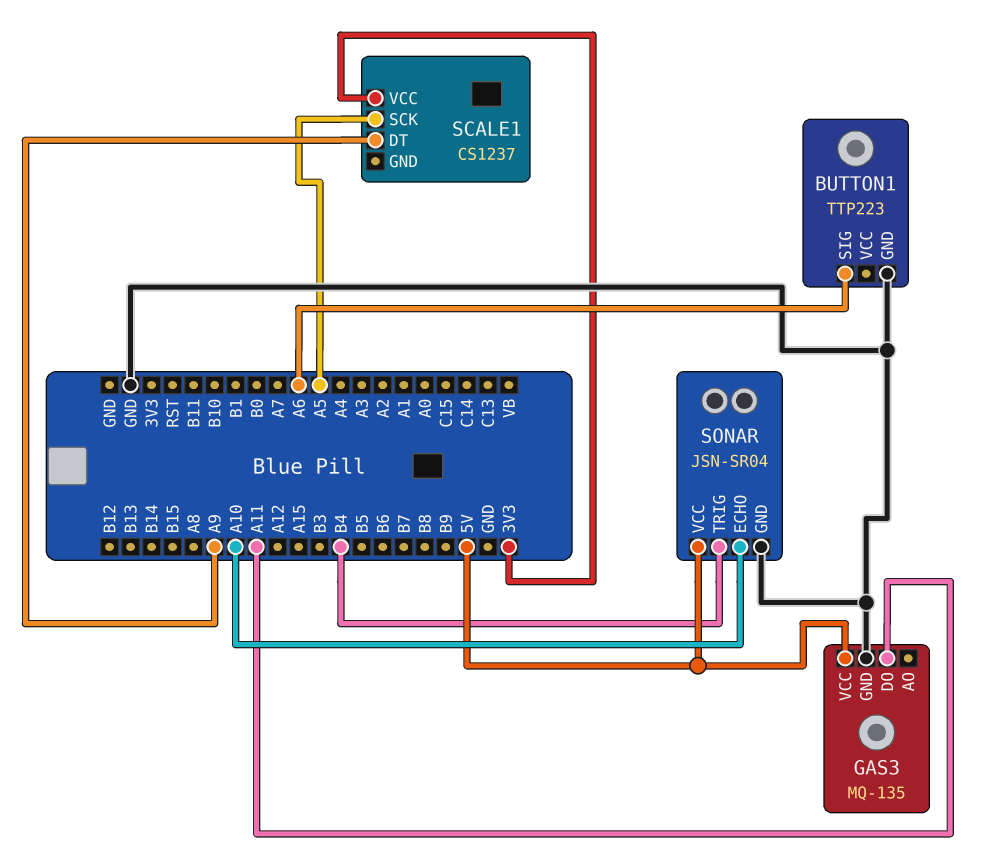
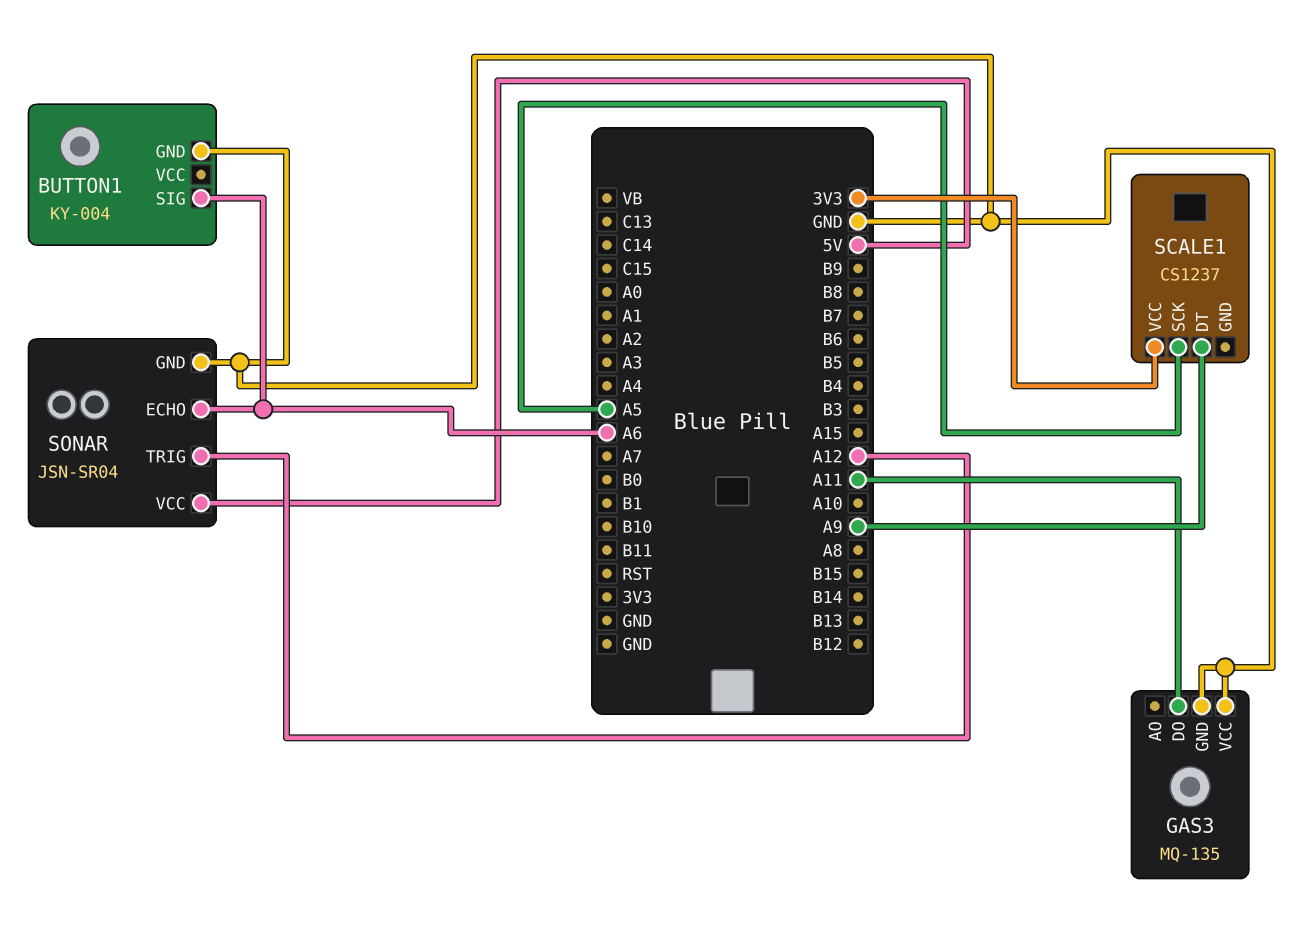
BUTTON1: TTP223 -> KY-004
GAS3 pin VCC: 5V -> GND
SONAR pin ECHO: A10 -> A6
SONAR pin TRIG: B4 -> A12

